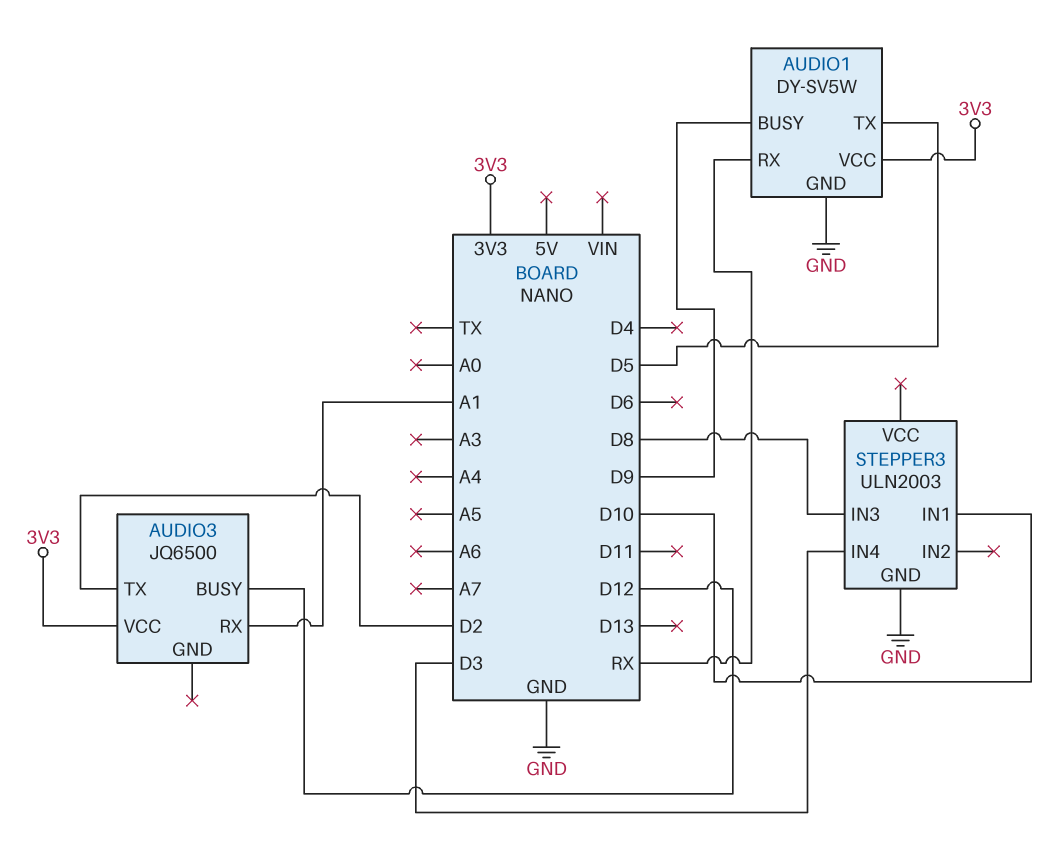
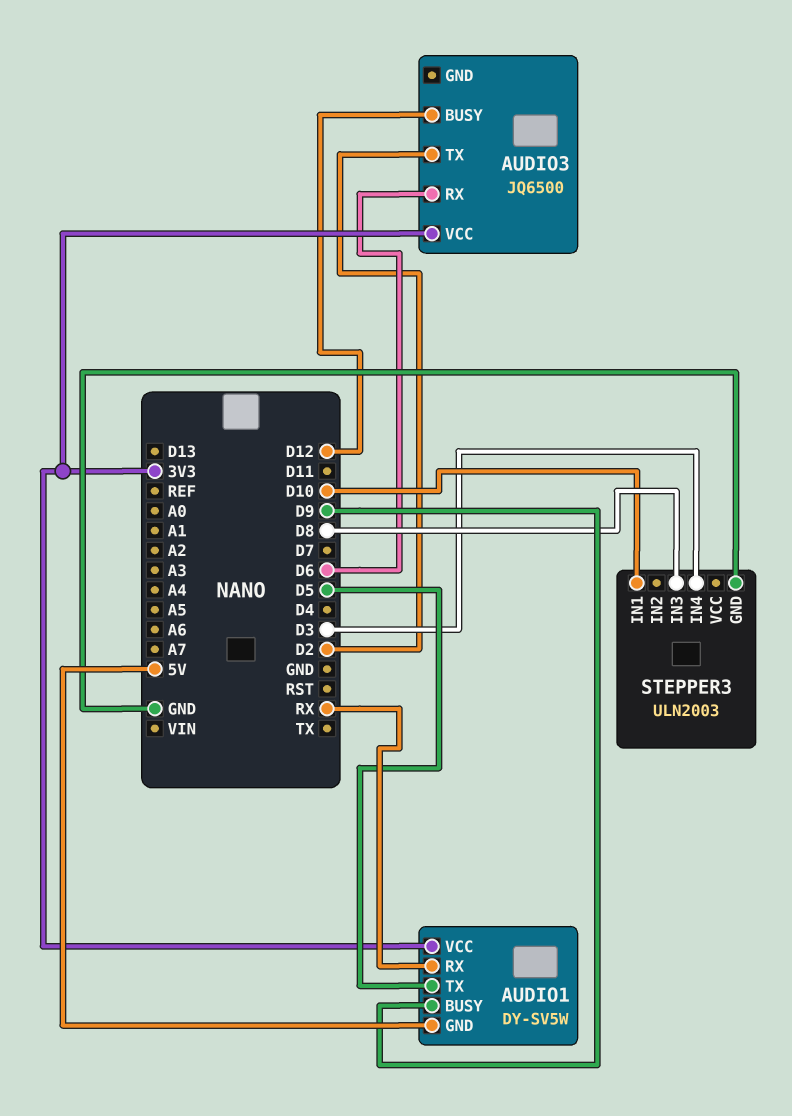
AUDIO1 pin GND: GND -> 5V
AUDIO3 pin RX: A1 -> D6

